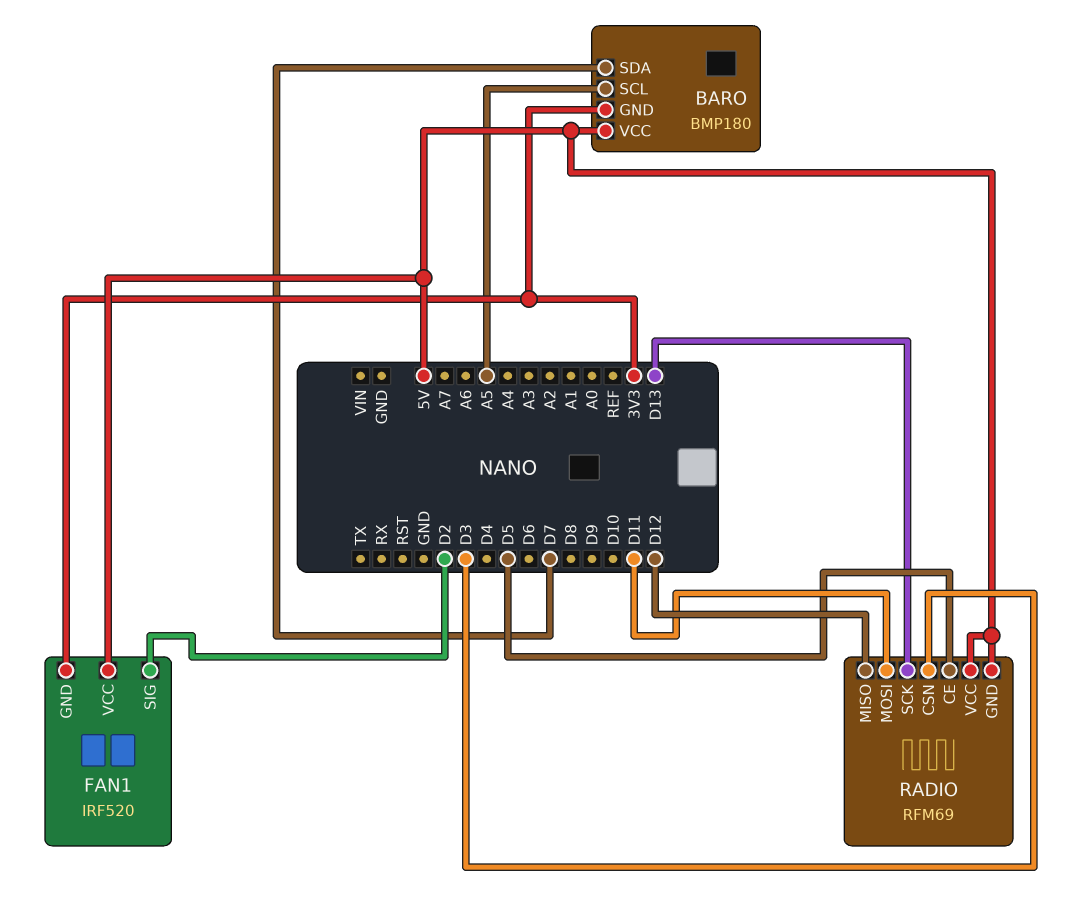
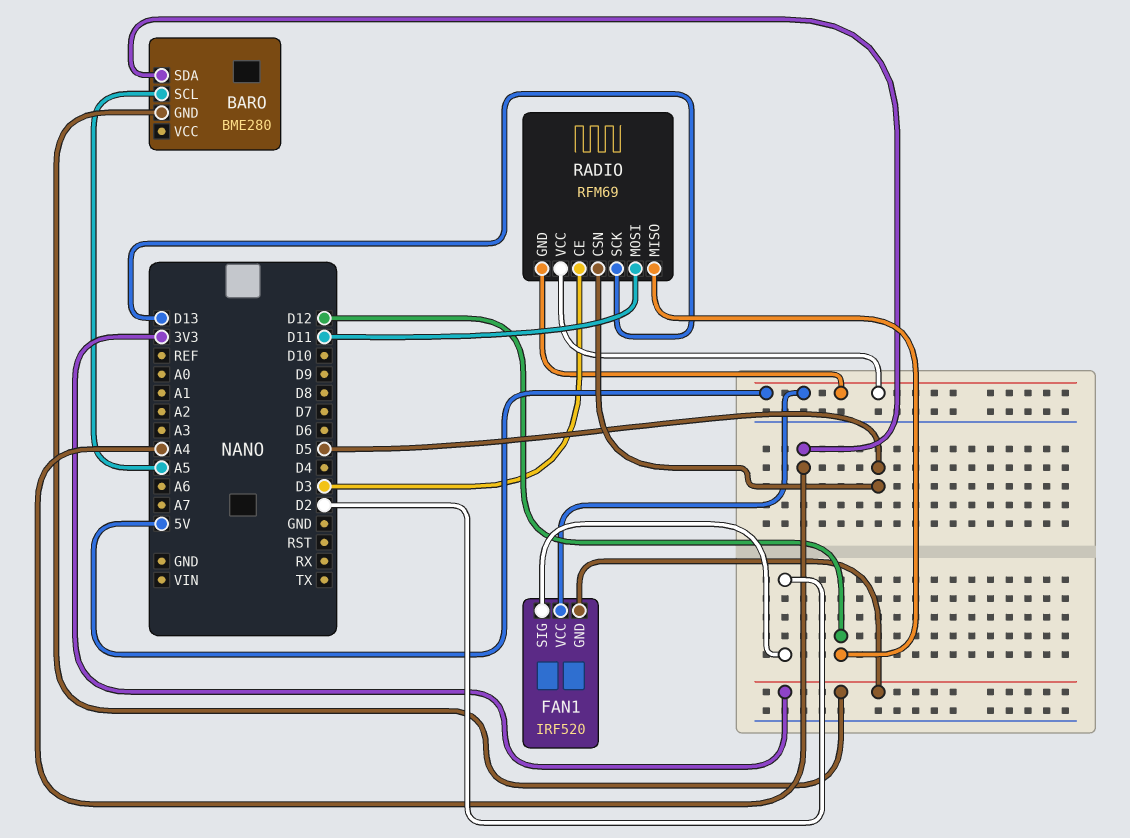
BARO: BMP180 -> BME280
BARO pin SDA: D7 -> A4
BARO pin VCC: 5V -> none
RADIO pin CE: D5 -> D3
RADIO pin CSN: D3 -> D5

